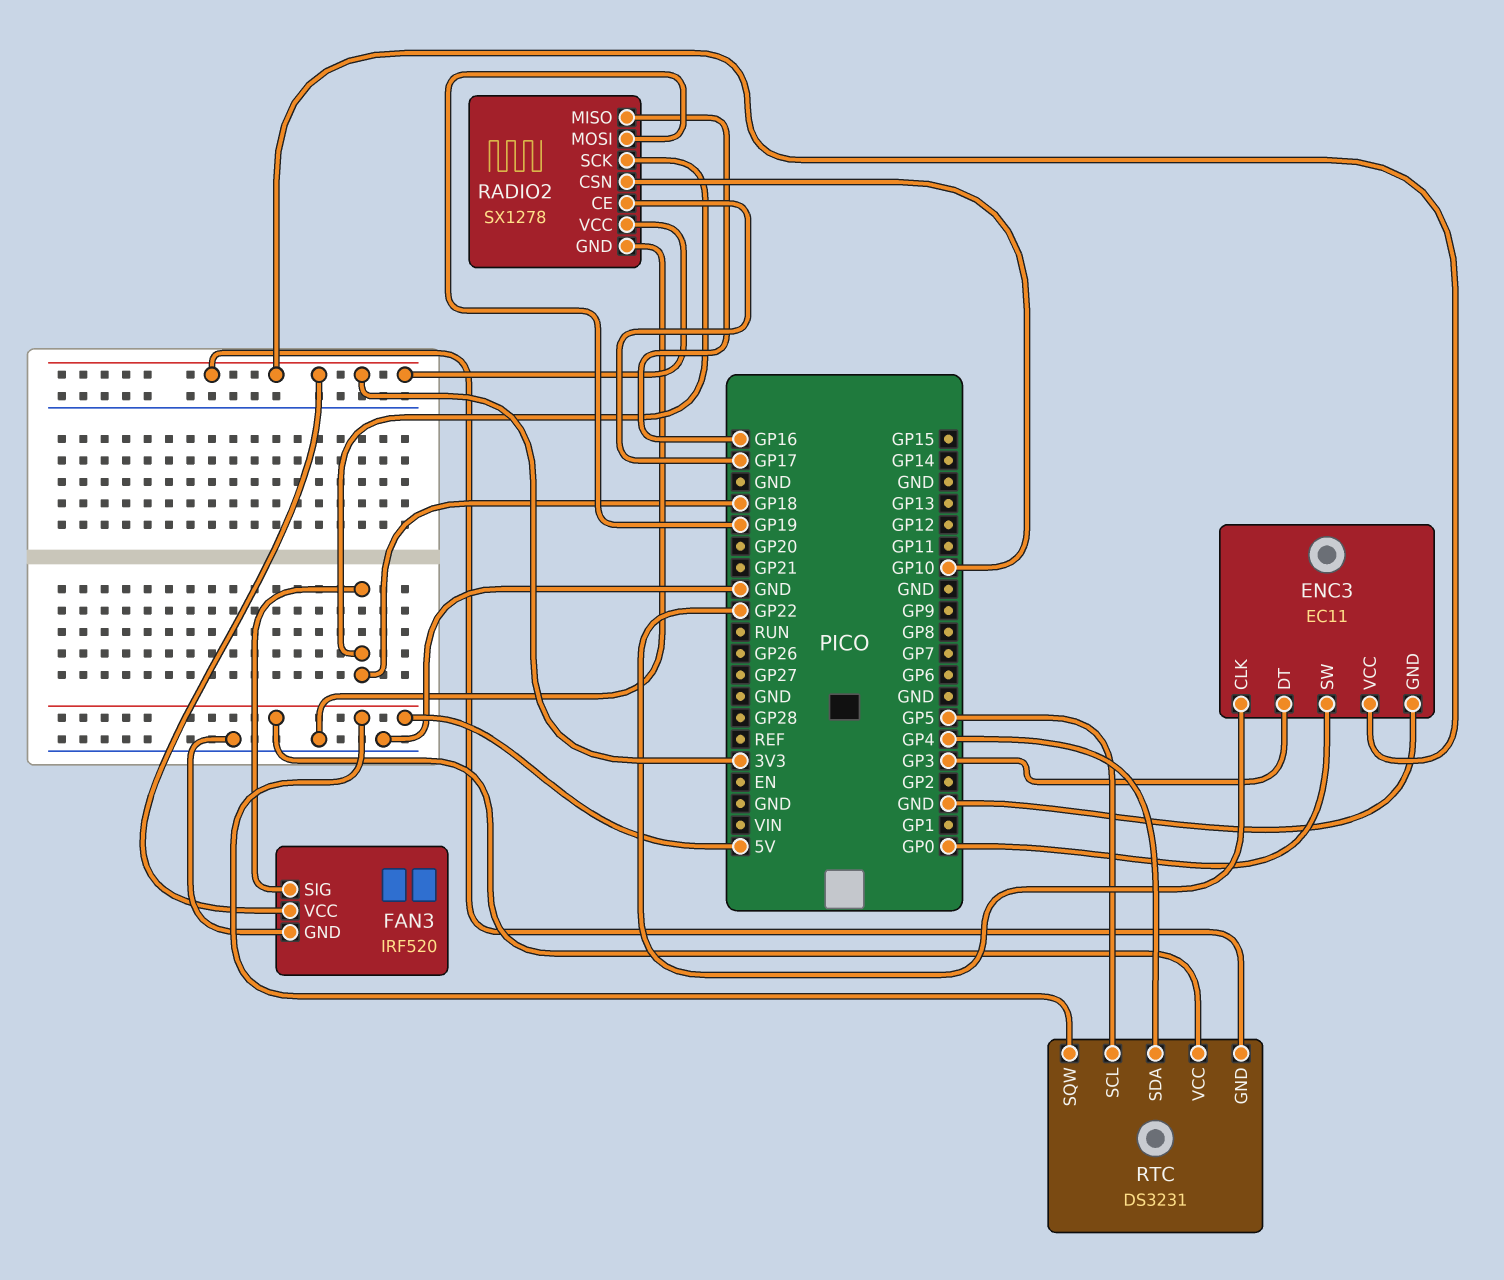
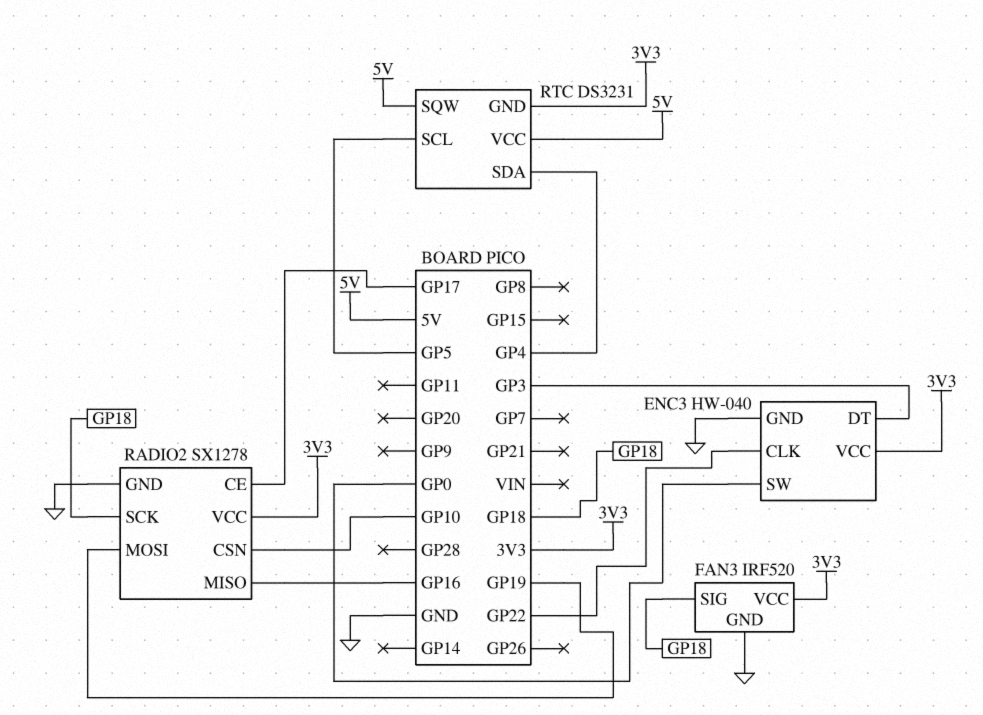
ENC3: EC11 -> HW-040

